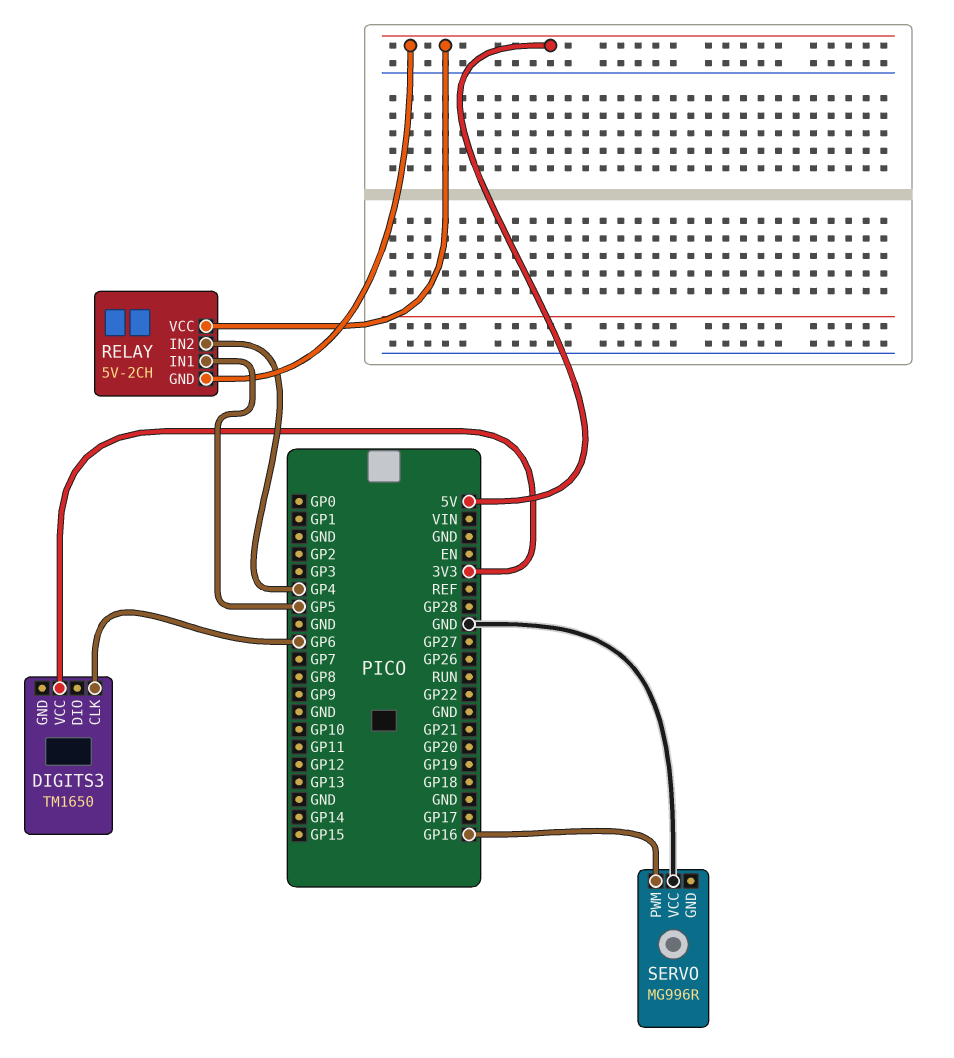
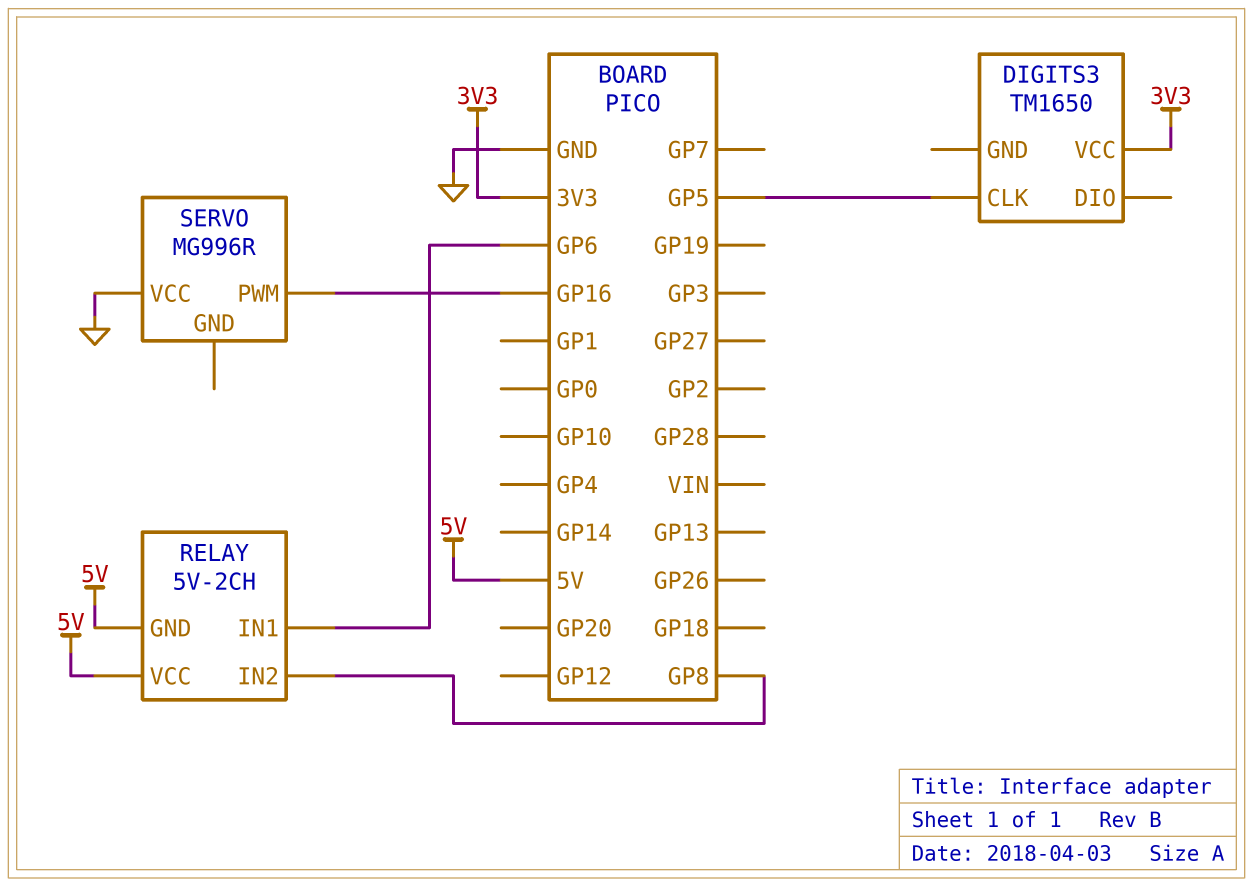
DIGITS3 pin CLK: GP6 -> GP5
RELAY pin IN1: GP5 -> GP6
RELAY pin IN2: GP4 -> GP8

